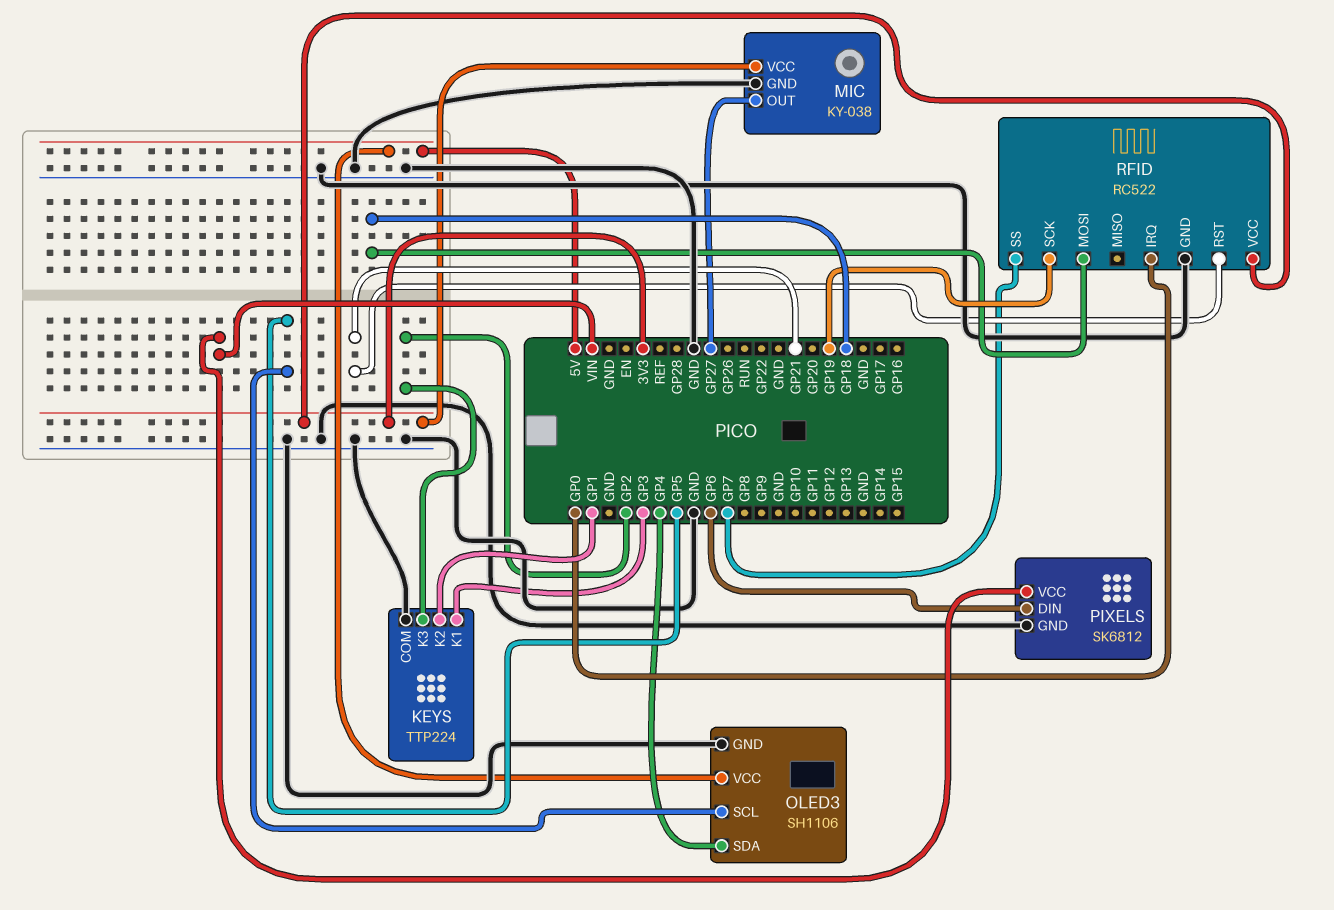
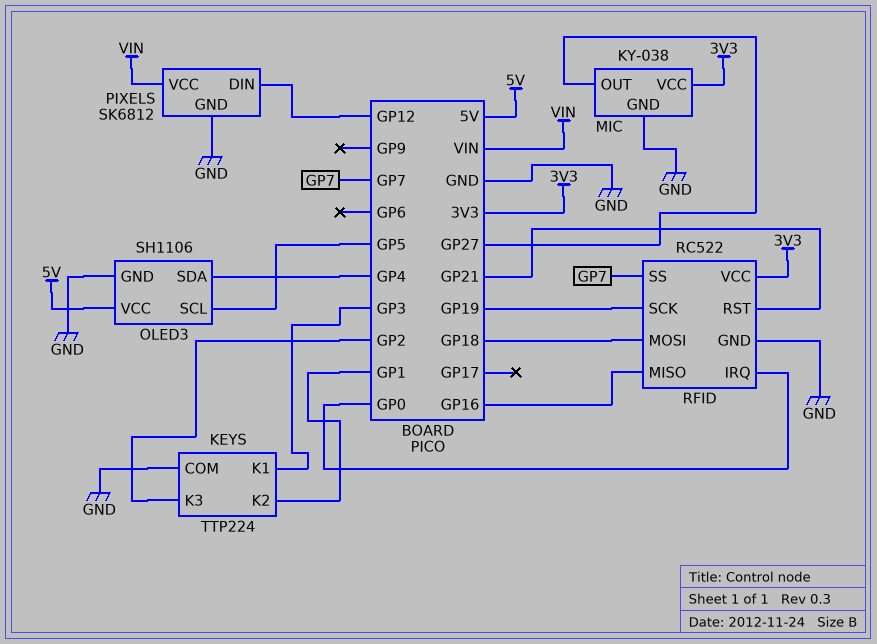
PIXELS pin DIN: GP6 -> GP12
RFID pin MISO: none -> GP16

